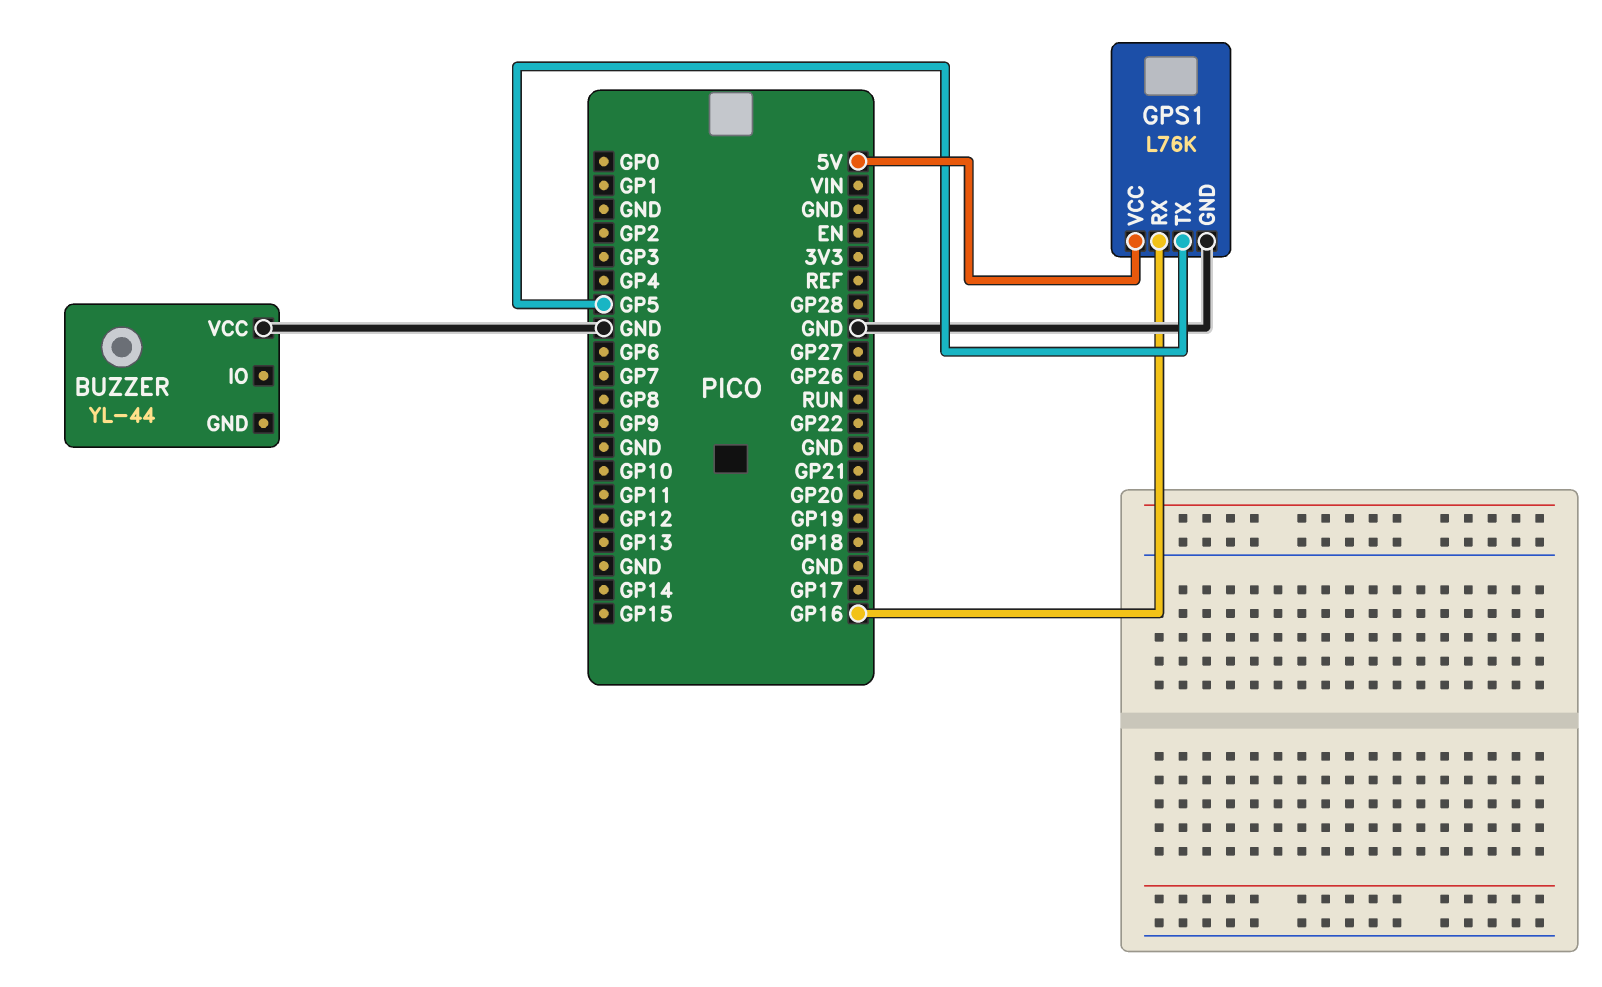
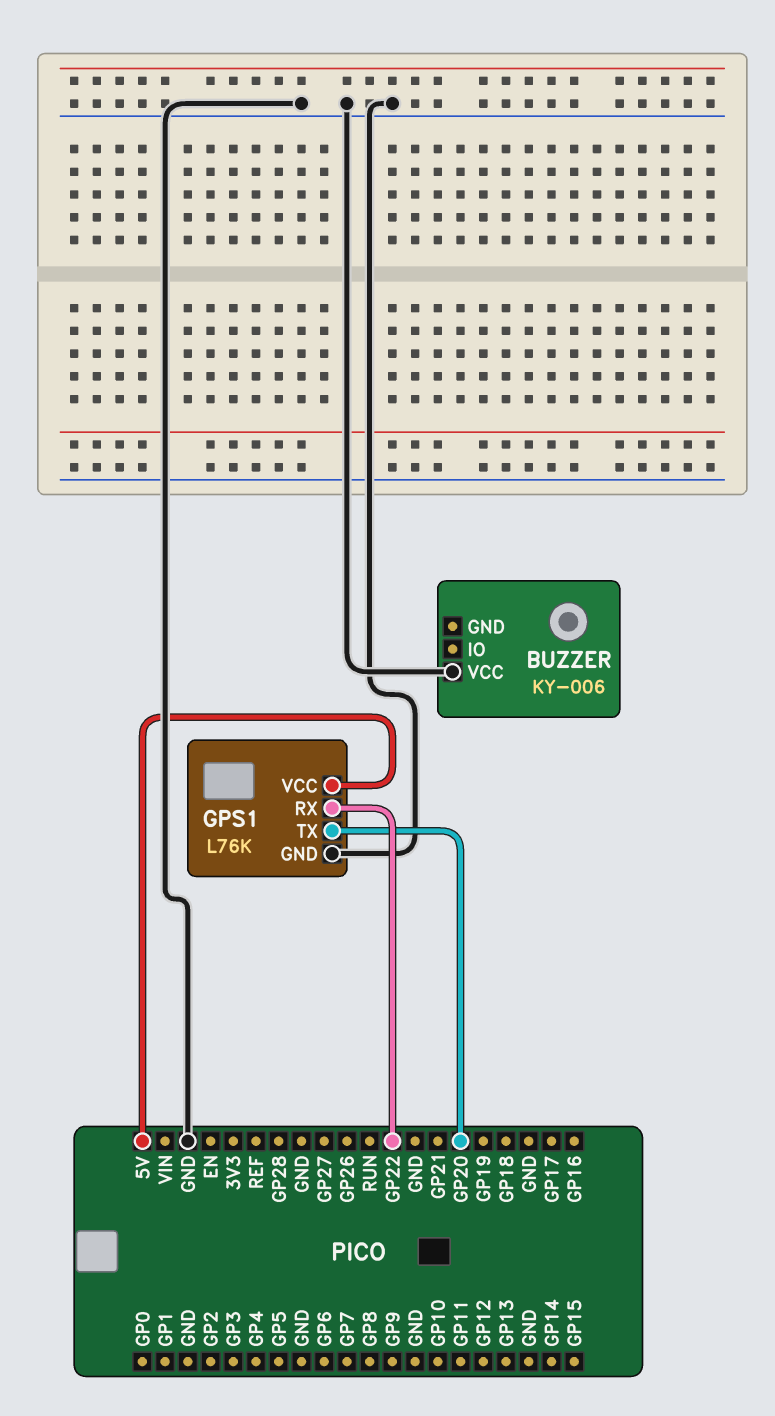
BUZZER: YL-44 -> KY-006
GPS1 pin RX: GP16 -> GP22
GPS1 pin TX: GP5 -> GP20

